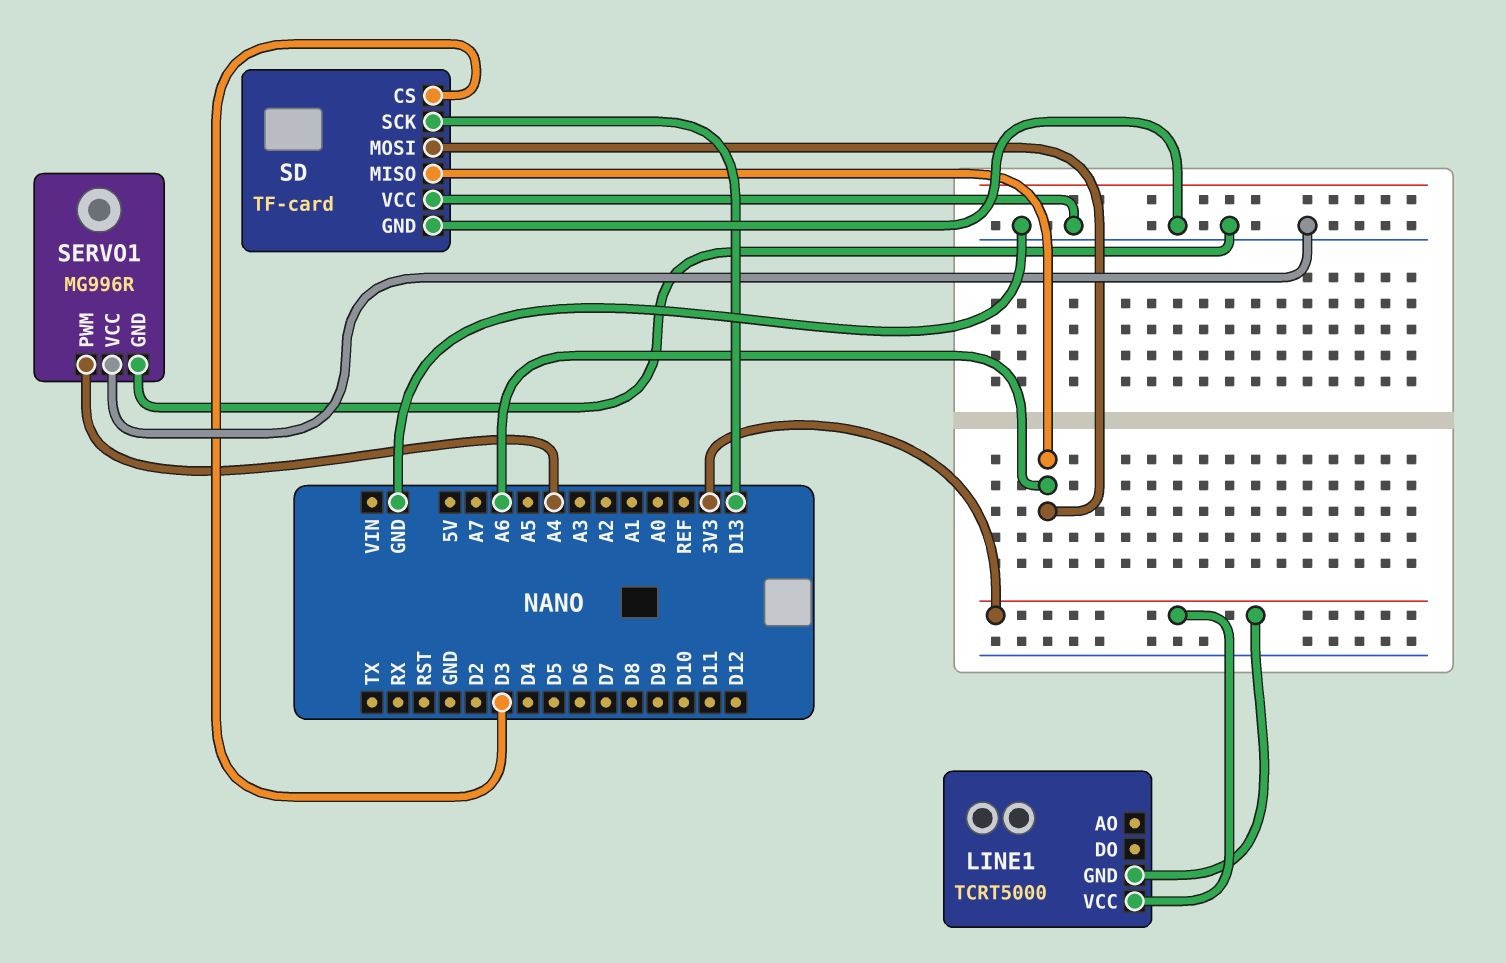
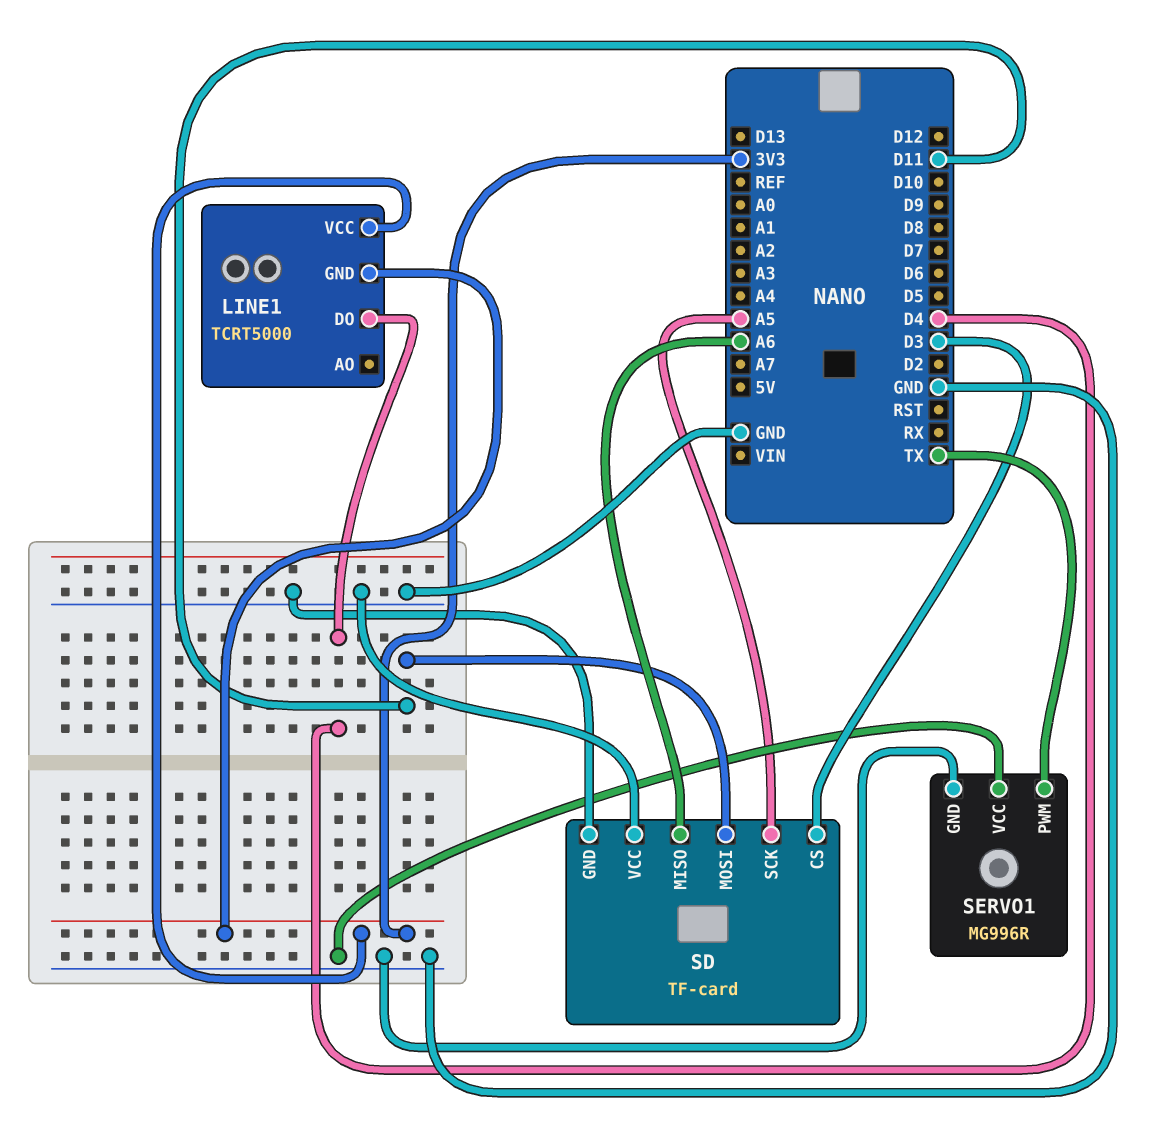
LINE1 pin DO: none -> D4
SD pin MOSI: A6 -> D11
SD pin SCK: D13 -> A5
SERVO1 pin PWM: A4 -> TX

